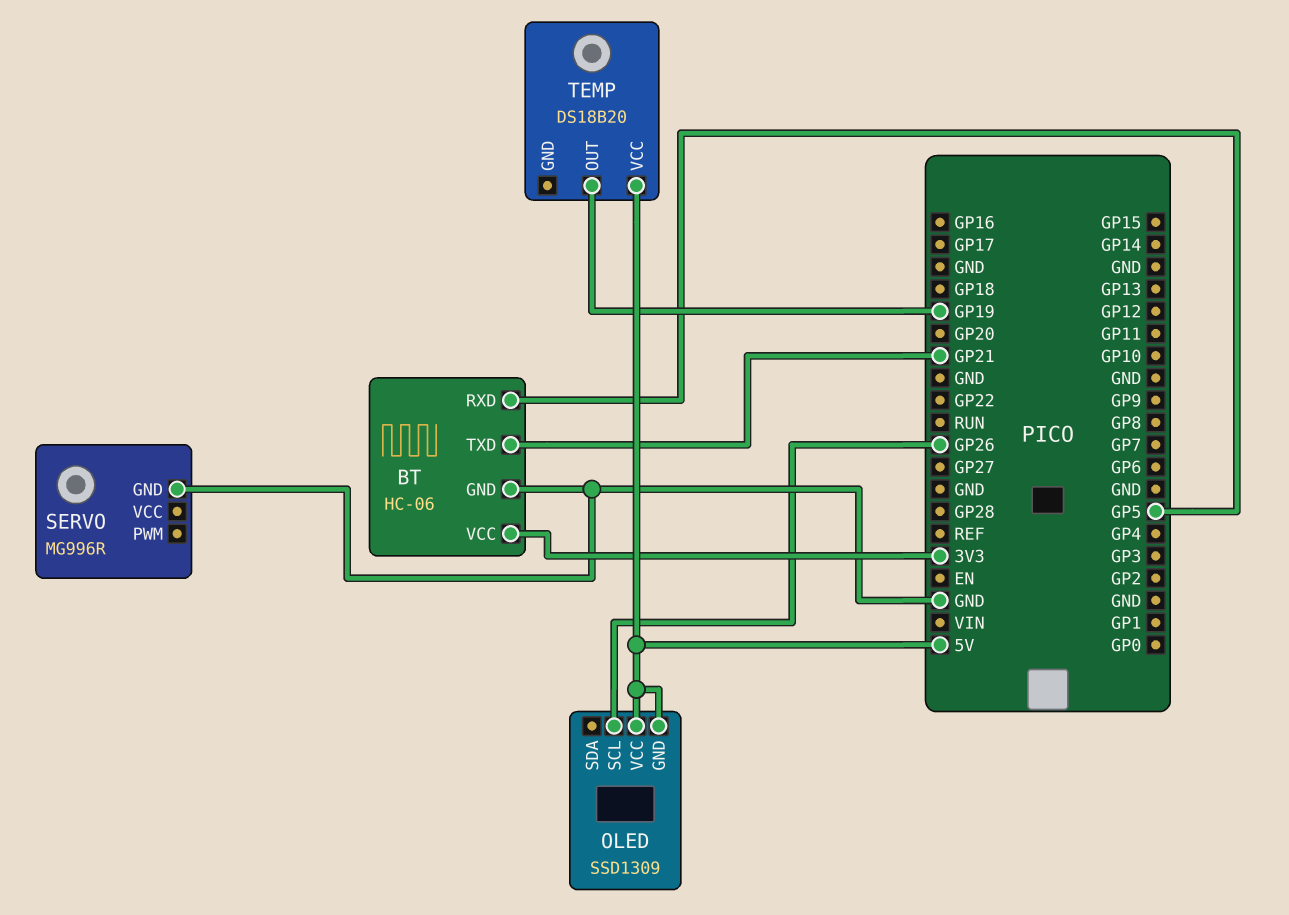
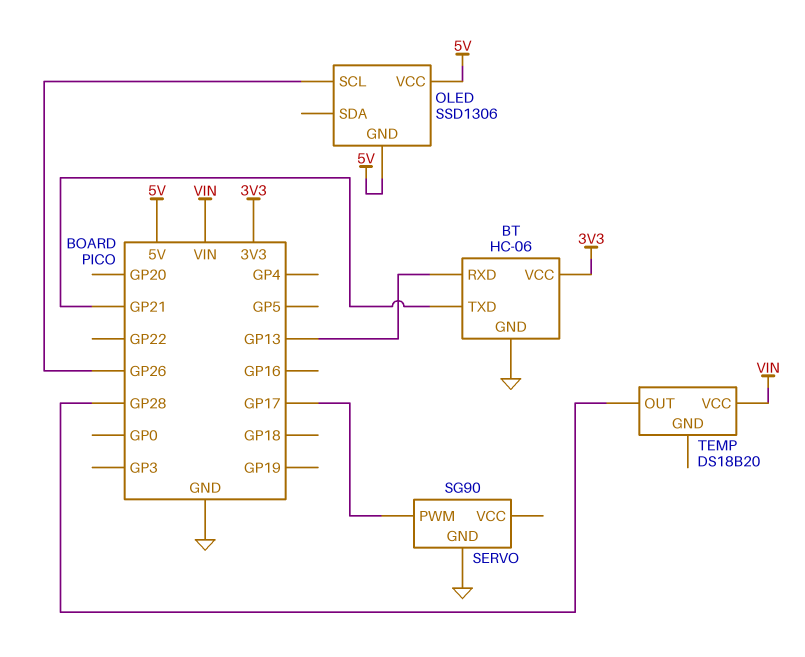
BT pin RXD: GP5 -> GP13
OLED: SSD1309 -> SSD1306
SERVO: MG996R -> SG90
SERVO pin PWM: none -> GP17
TEMP pin OUT: GP19 -> GP28
TEMP pin VCC: 5V -> VIN

